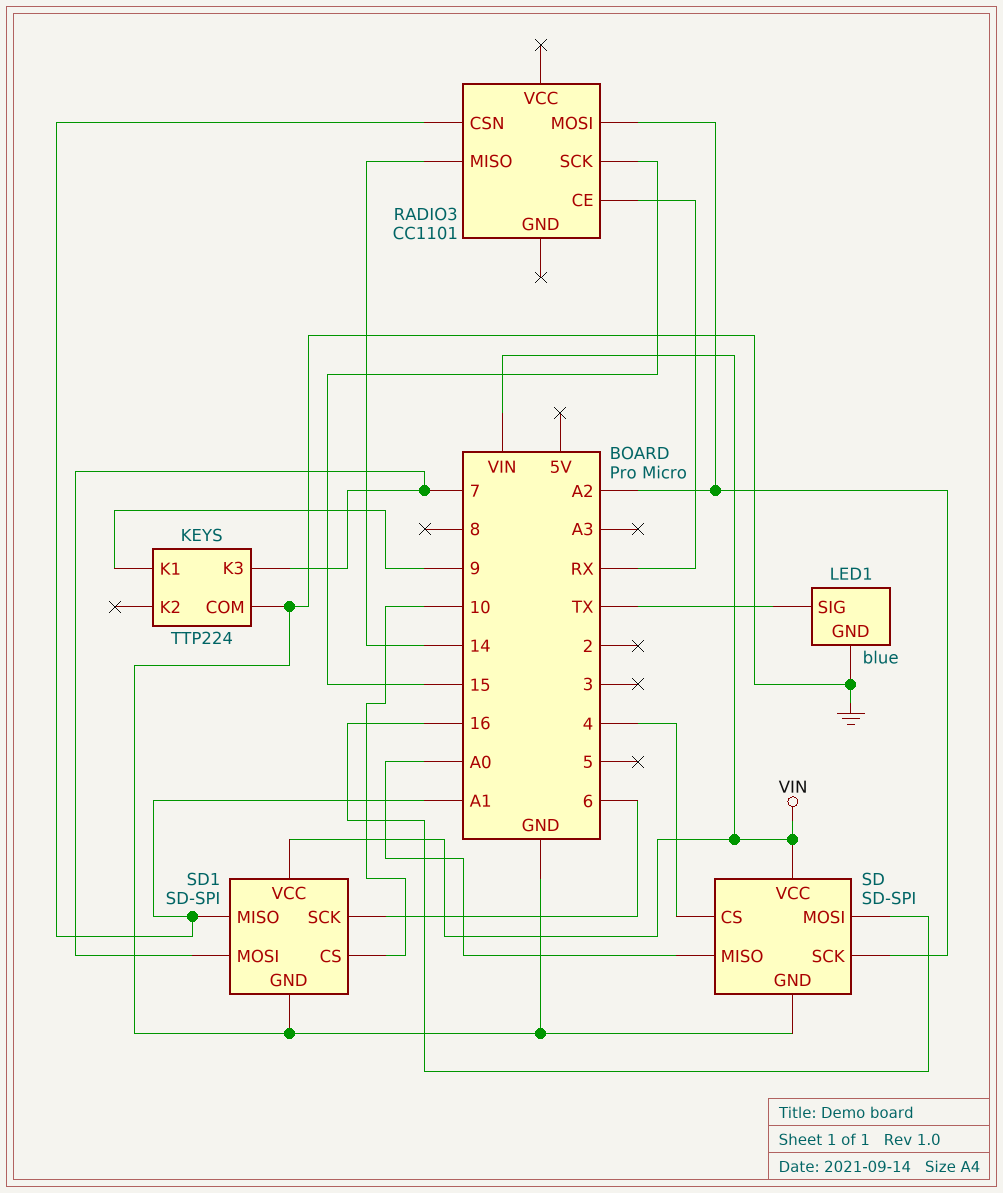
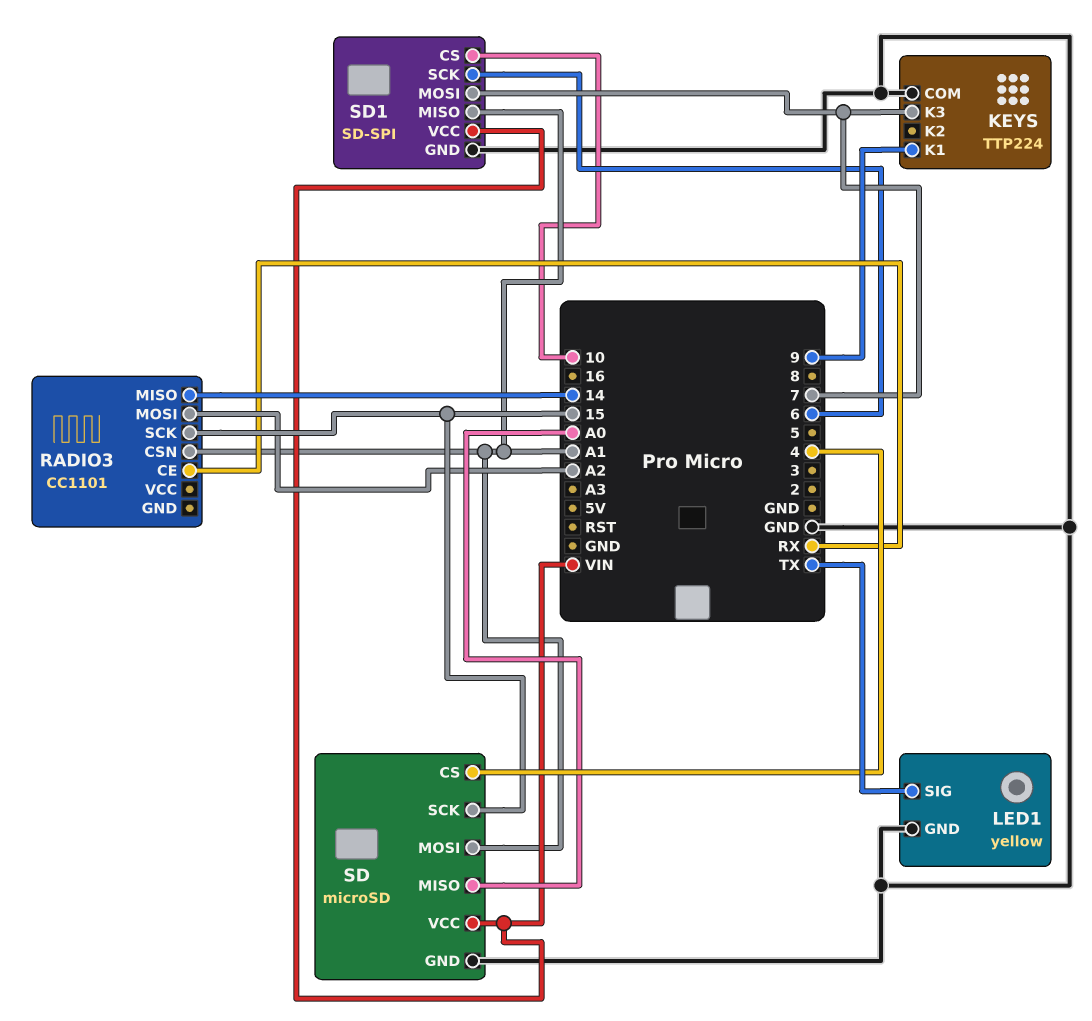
LED1: blue -> yellow
SD: SD-SPI -> microSD
SD pin MOSI: 16 -> A1
SD pin SCK: A2 -> 15

